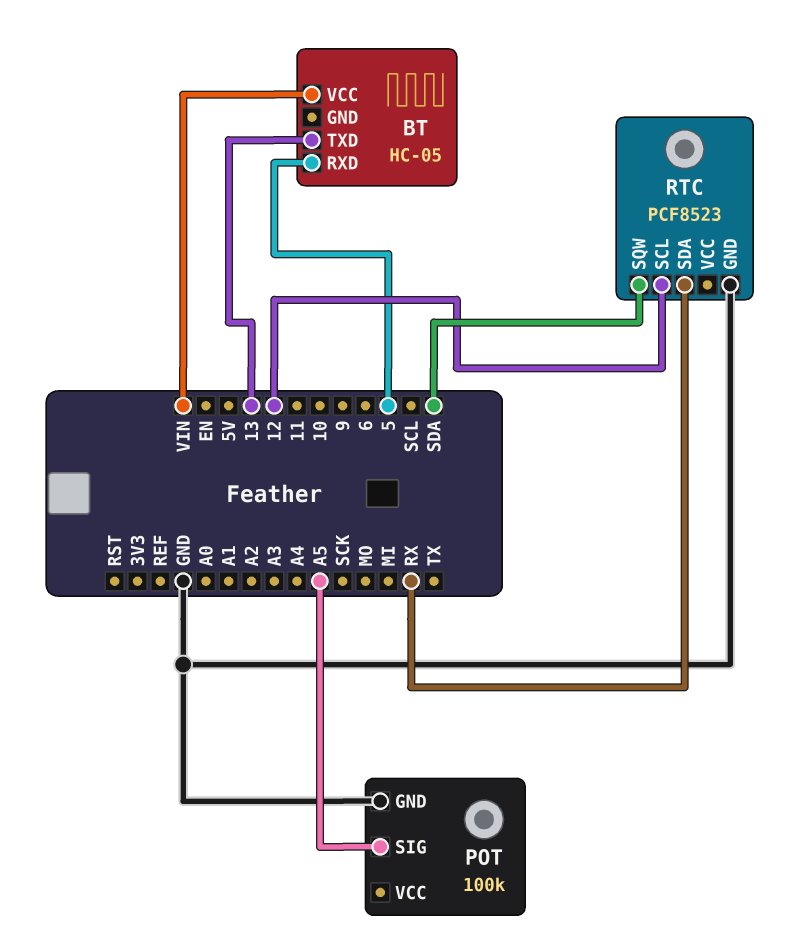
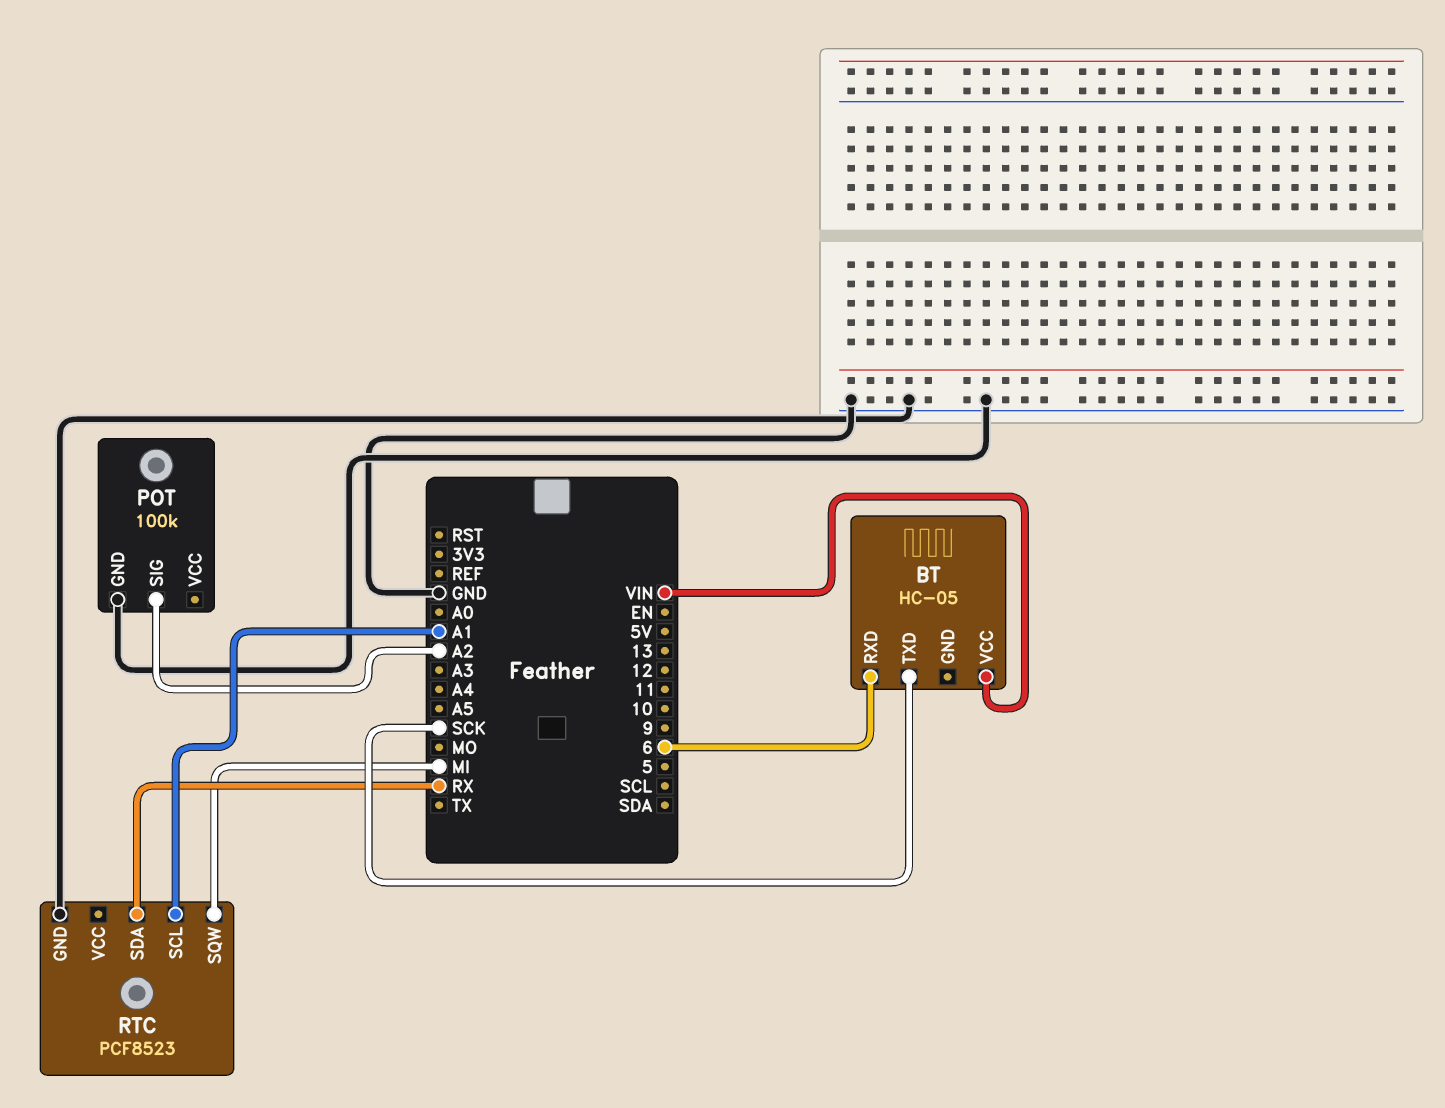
BT pin RXD: 5 -> 6
BT pin TXD: 13 -> SCK
POT pin SIG: A5 -> A2
RTC pin SCL: 12 -> A1
RTC pin SQW: SDA -> MI

